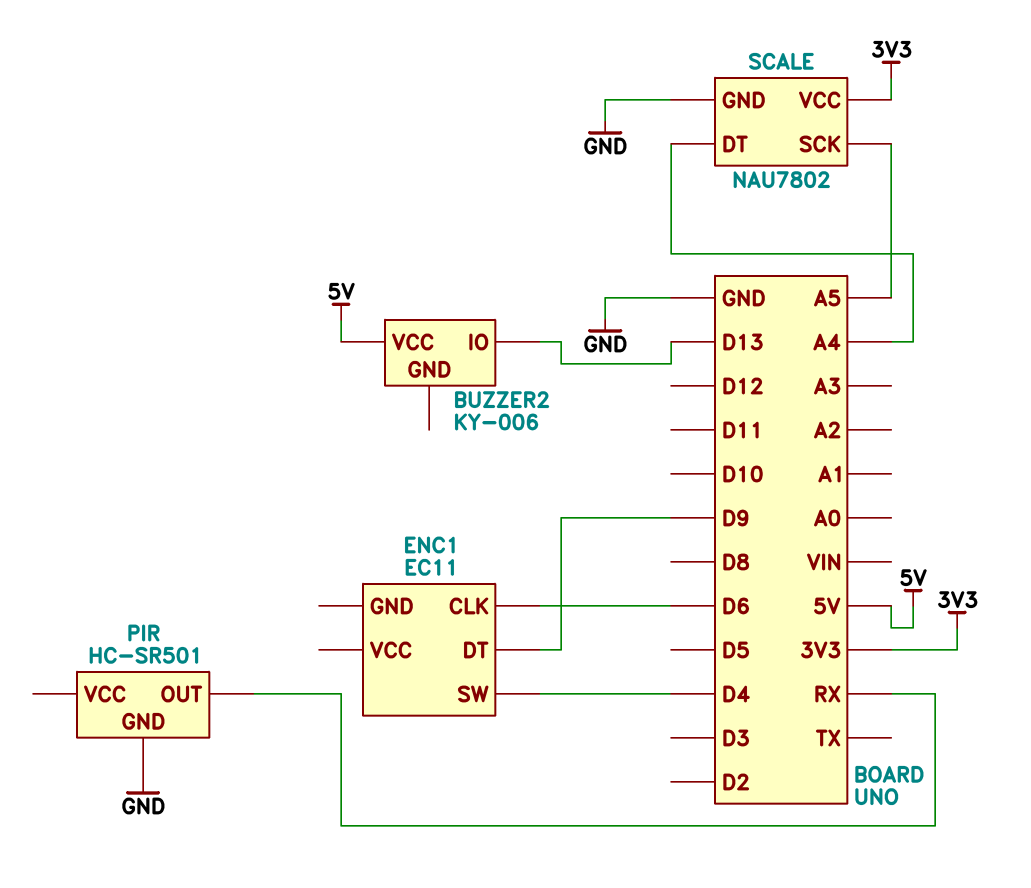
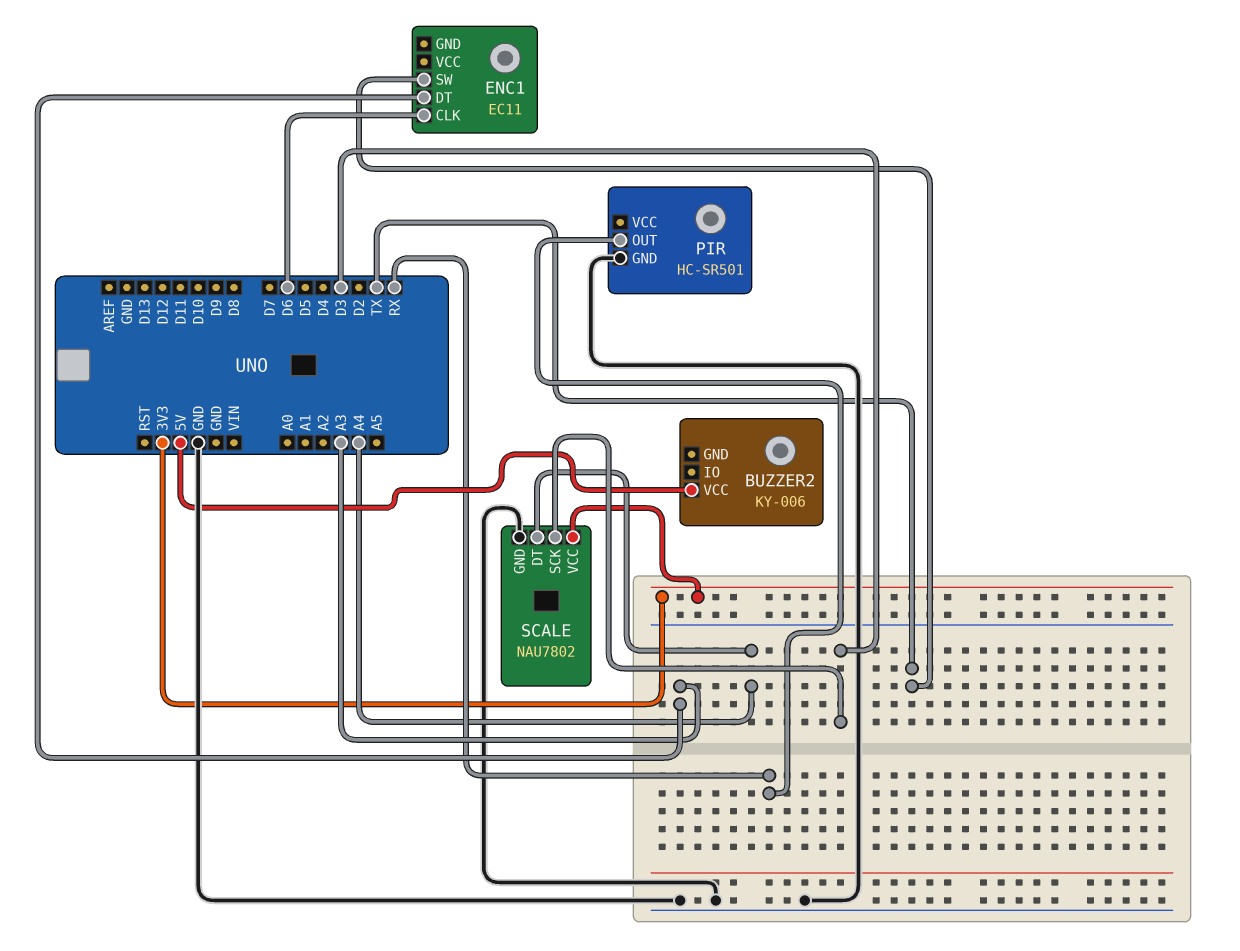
BUZZER2 pin IO: D13 -> none
ENC1 pin DT: D9 -> A3
ENC1 pin SW: D4 -> TX
SCALE pin SCK: A5 -> D3

